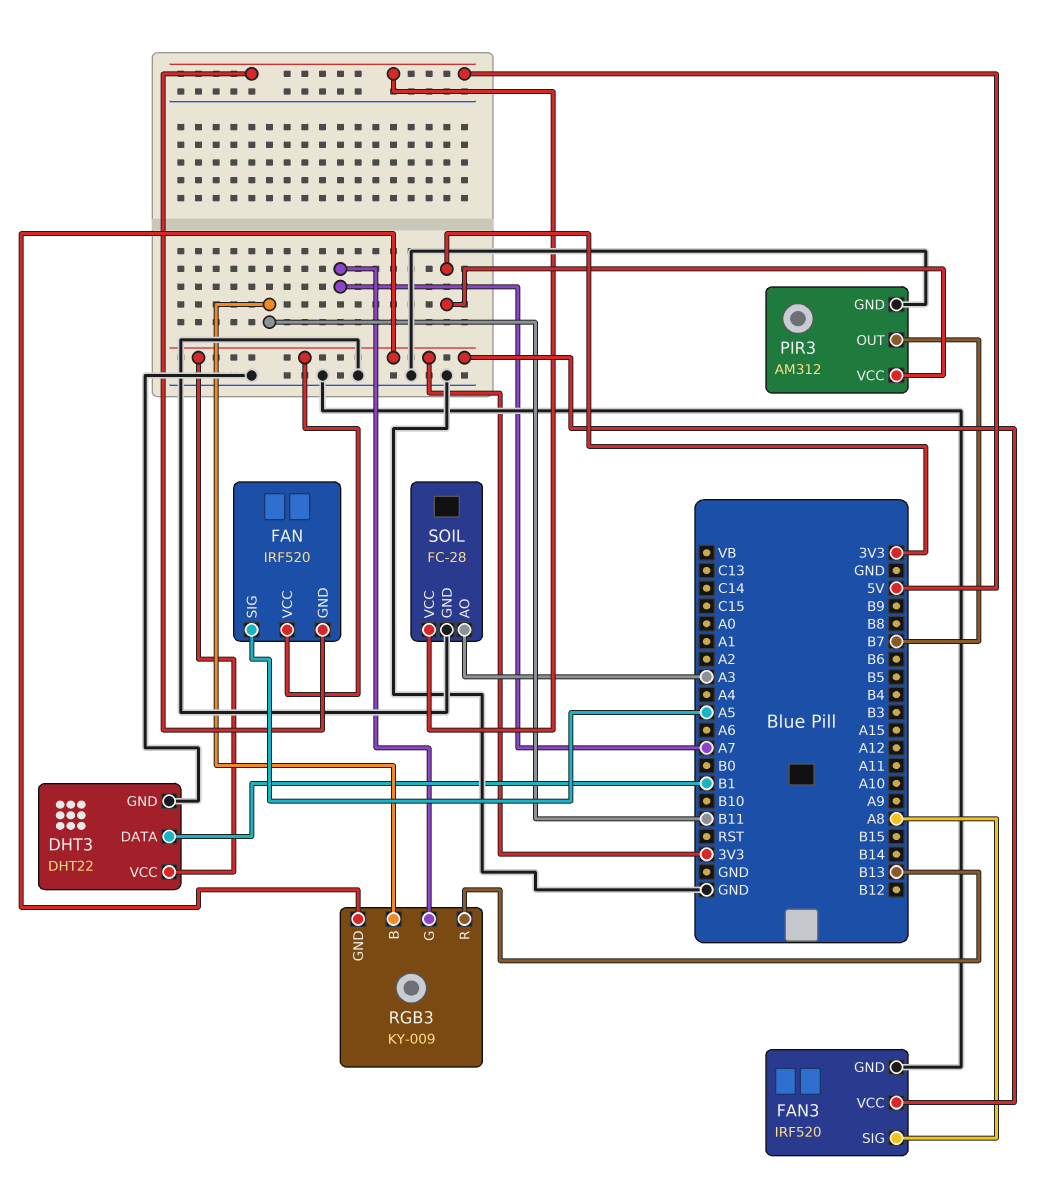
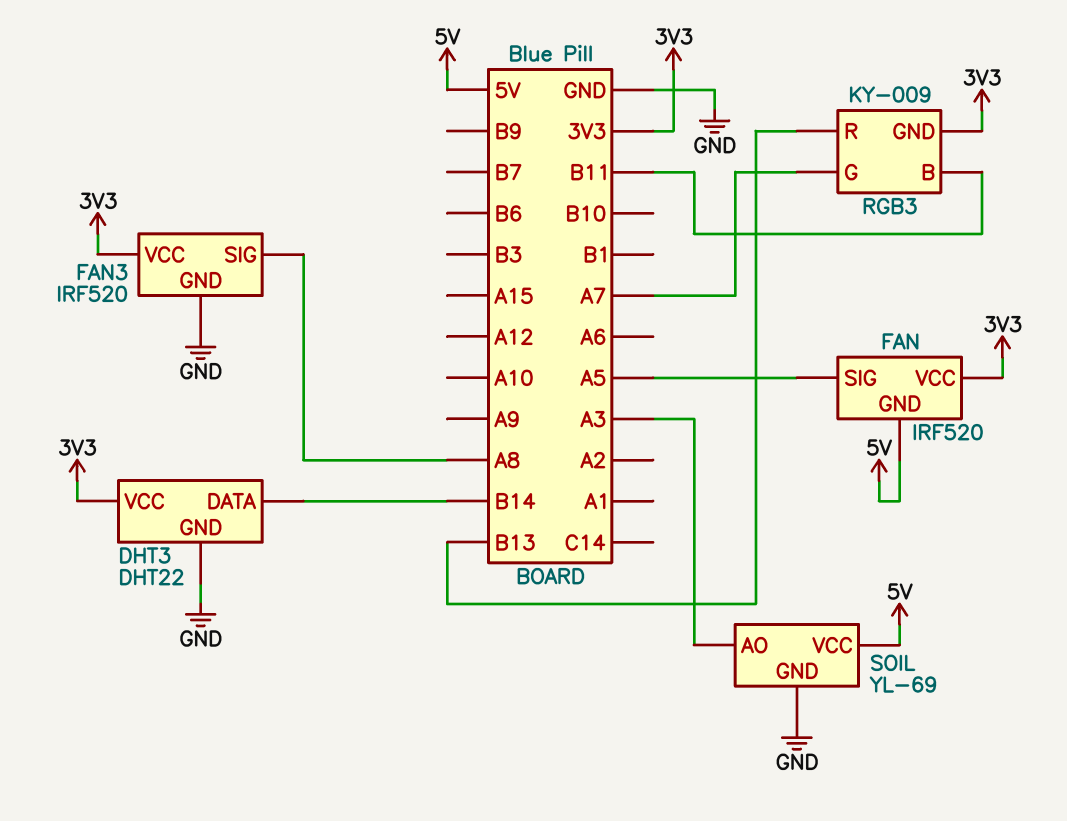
DHT3 pin DATA: B1 -> B14
PIR3: AM312 -> none
PIR3 pin GND: GND -> none
PIR3 pin OUT: B7 -> none
PIR3 pin VCC: 3V3 -> none
SOIL: FC-28 -> YL-69

